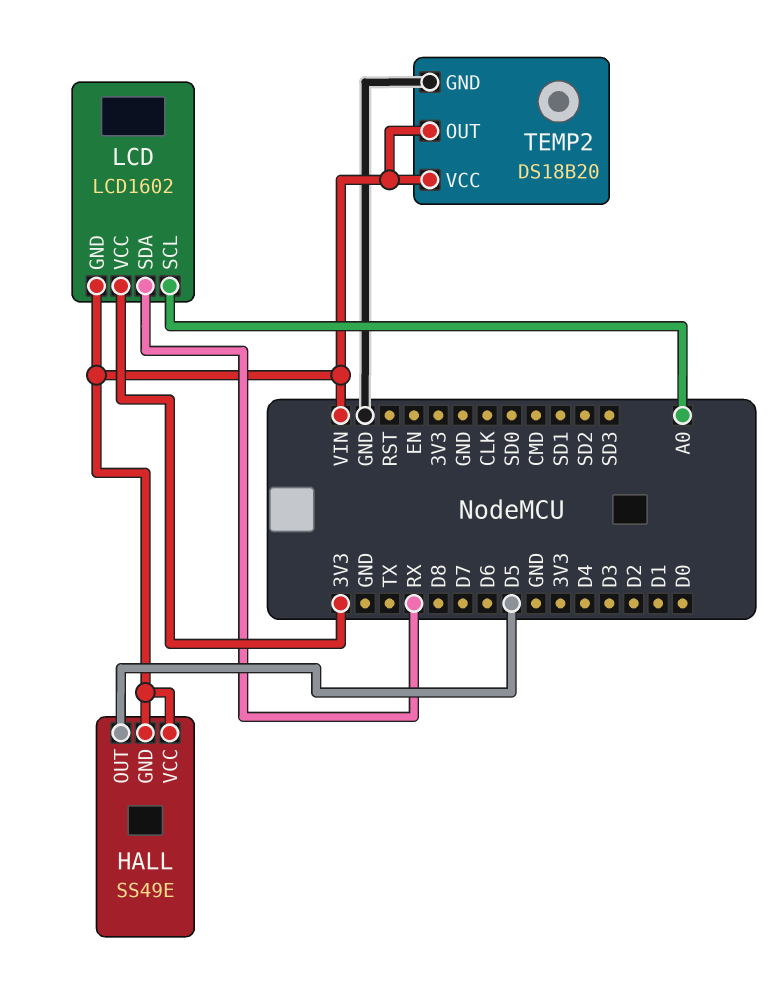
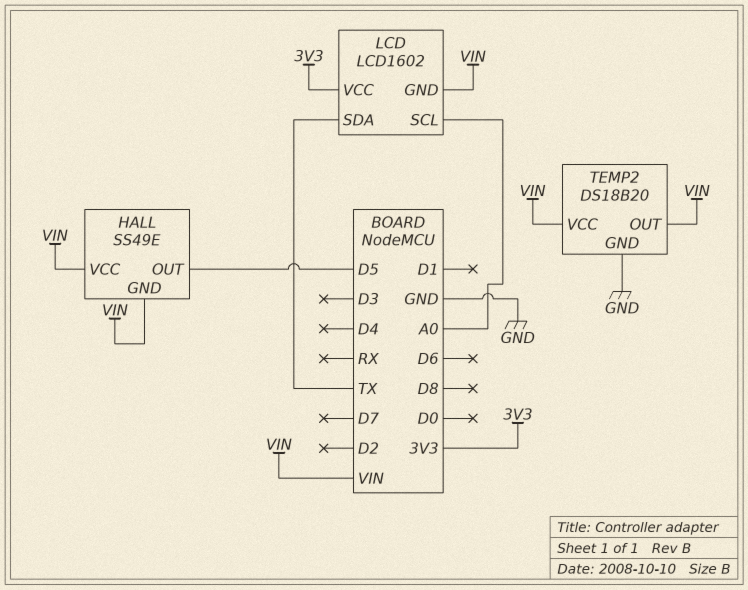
LCD pin SDA: RX -> TX

